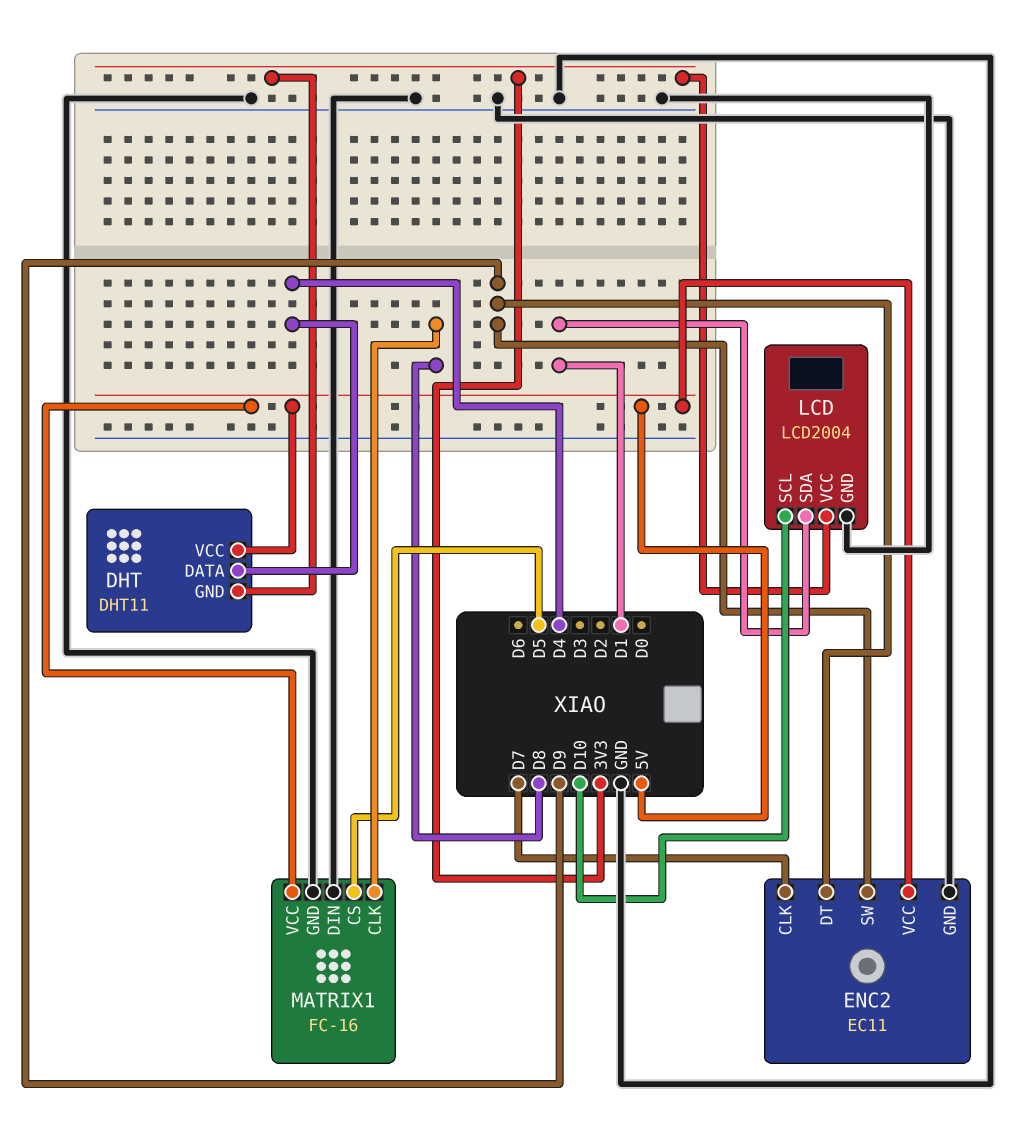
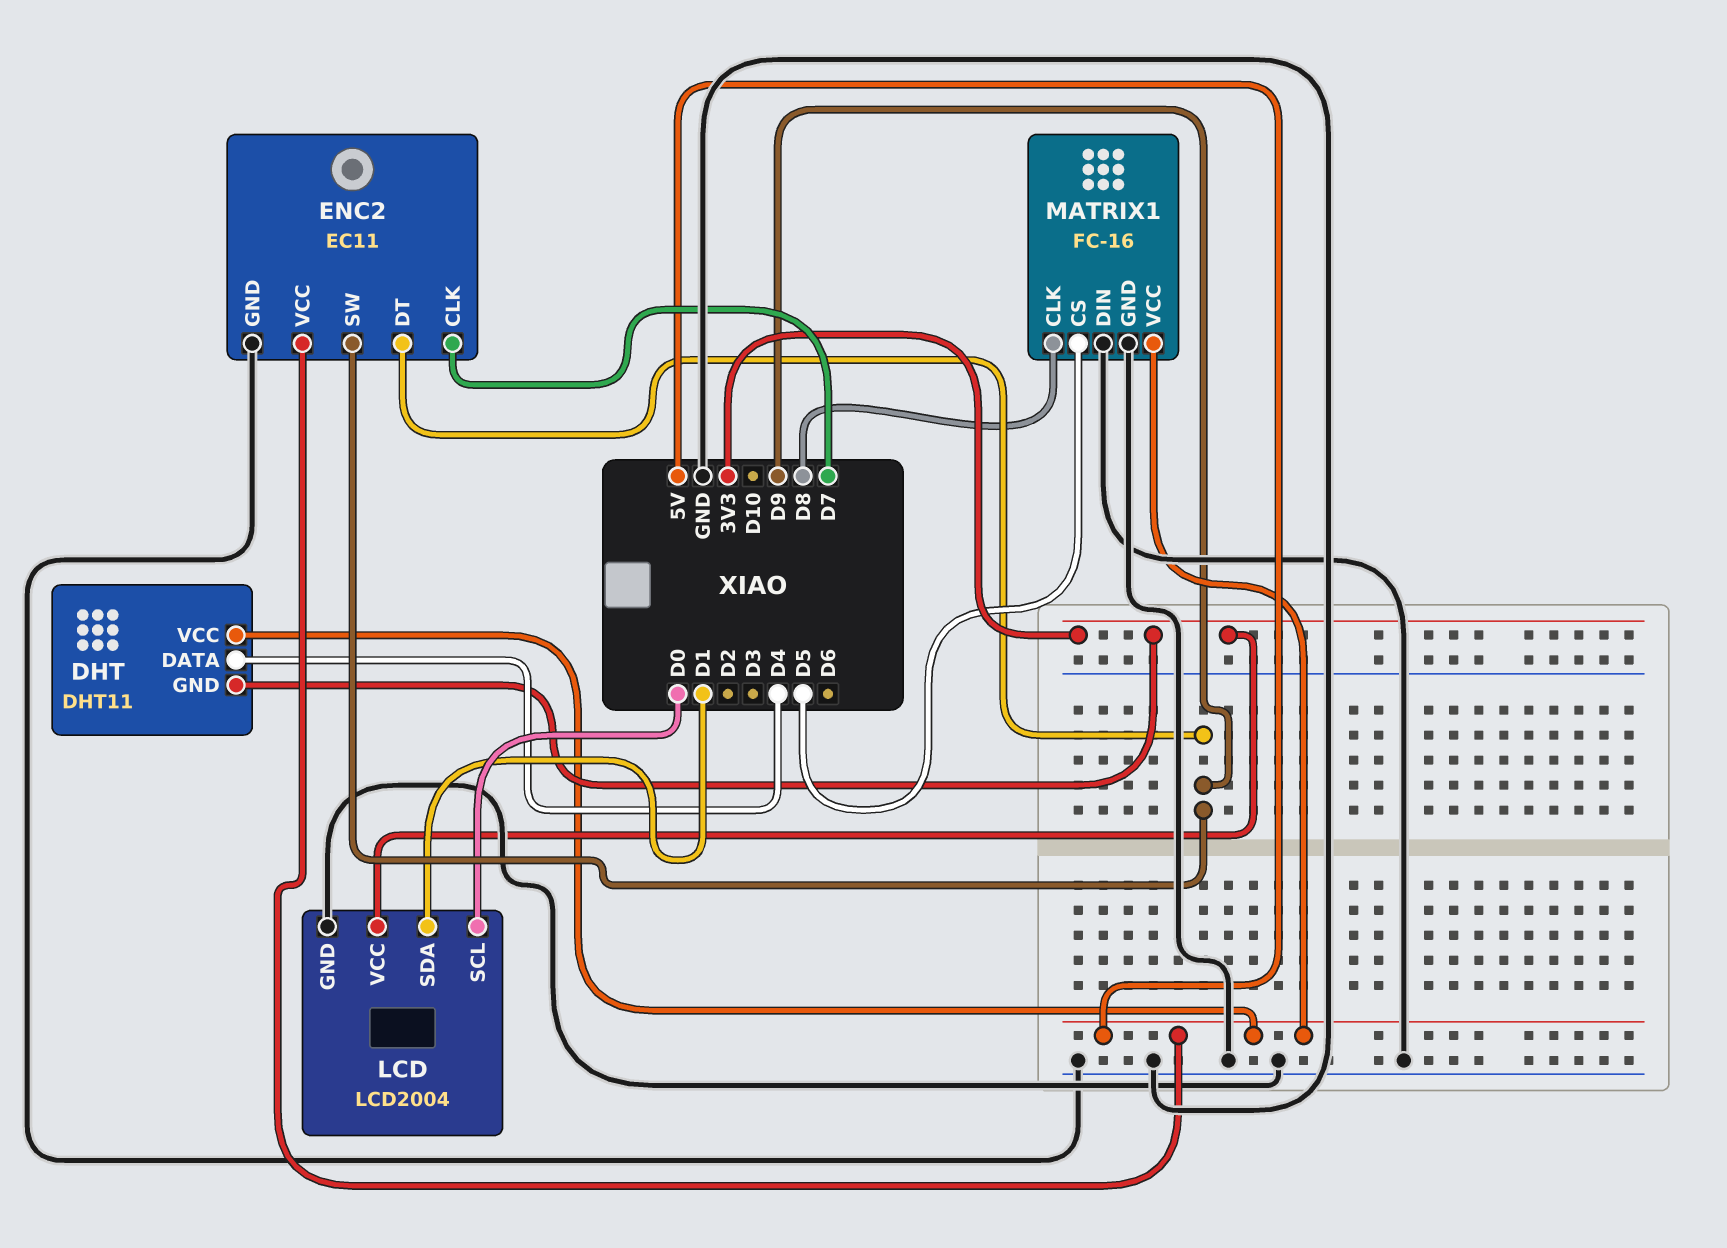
LCD pin SCL: D10 -> D0

